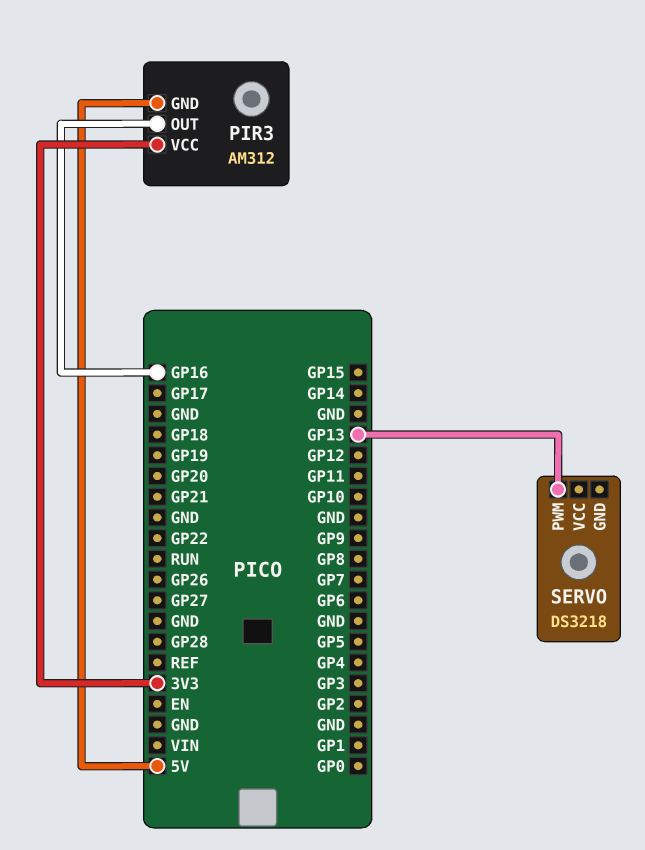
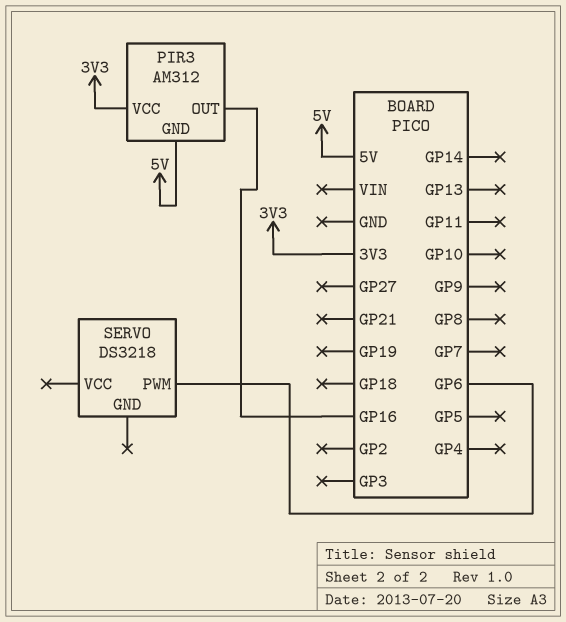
SERVO pin PWM: GP13 -> GP6

